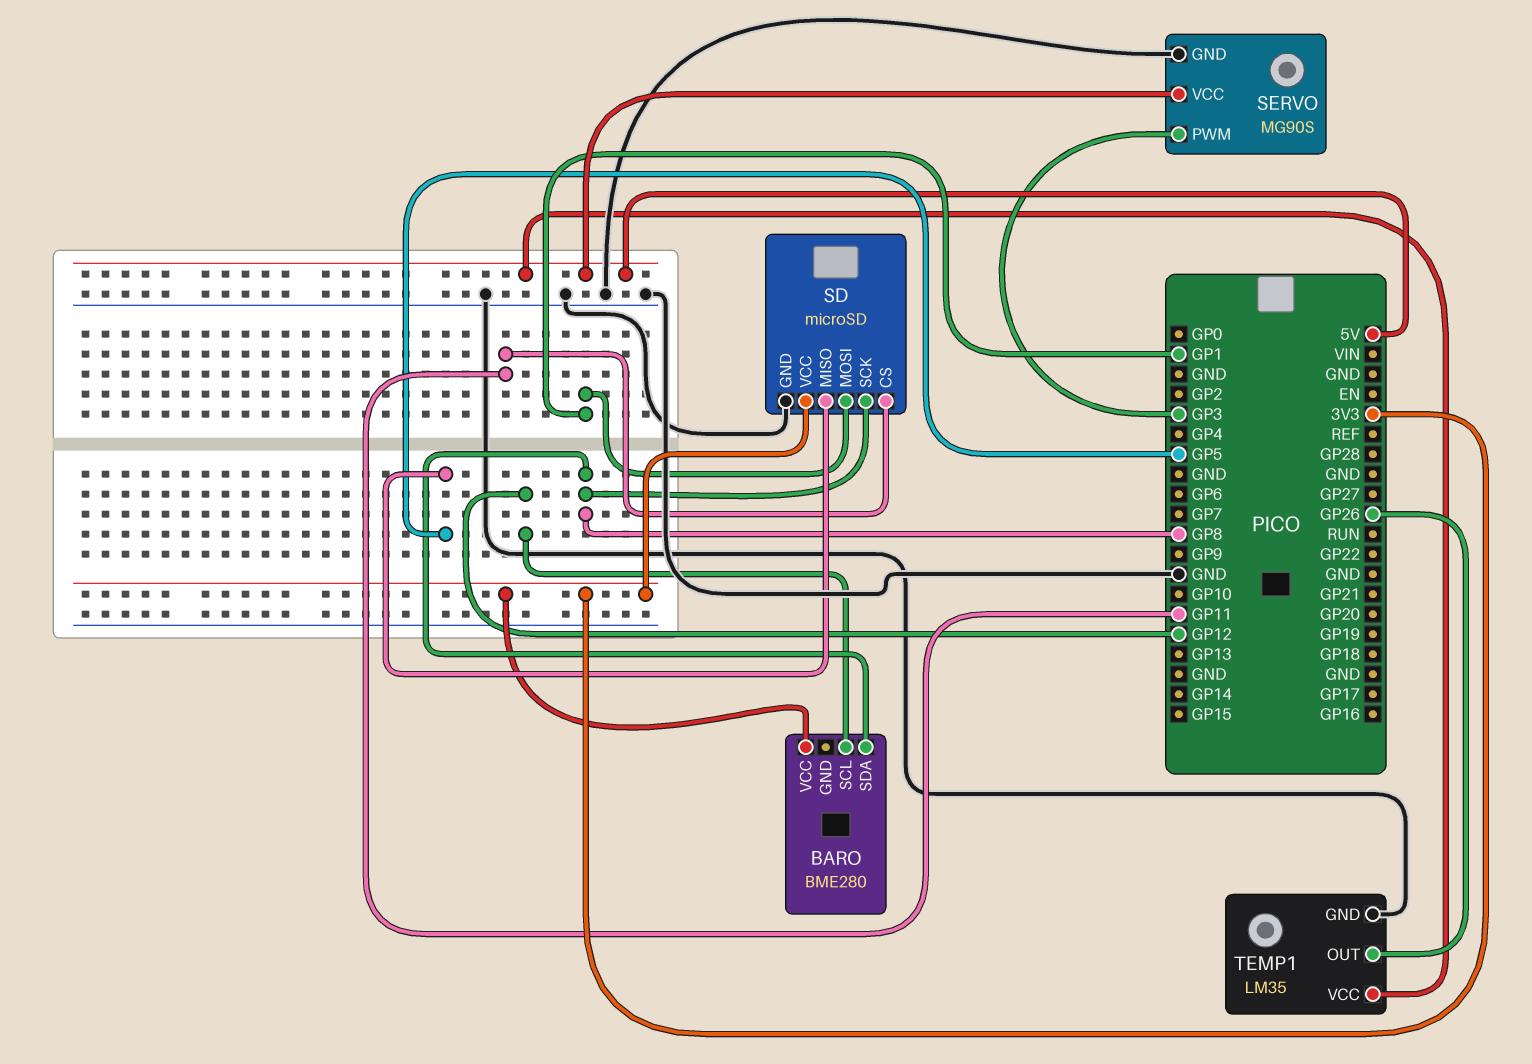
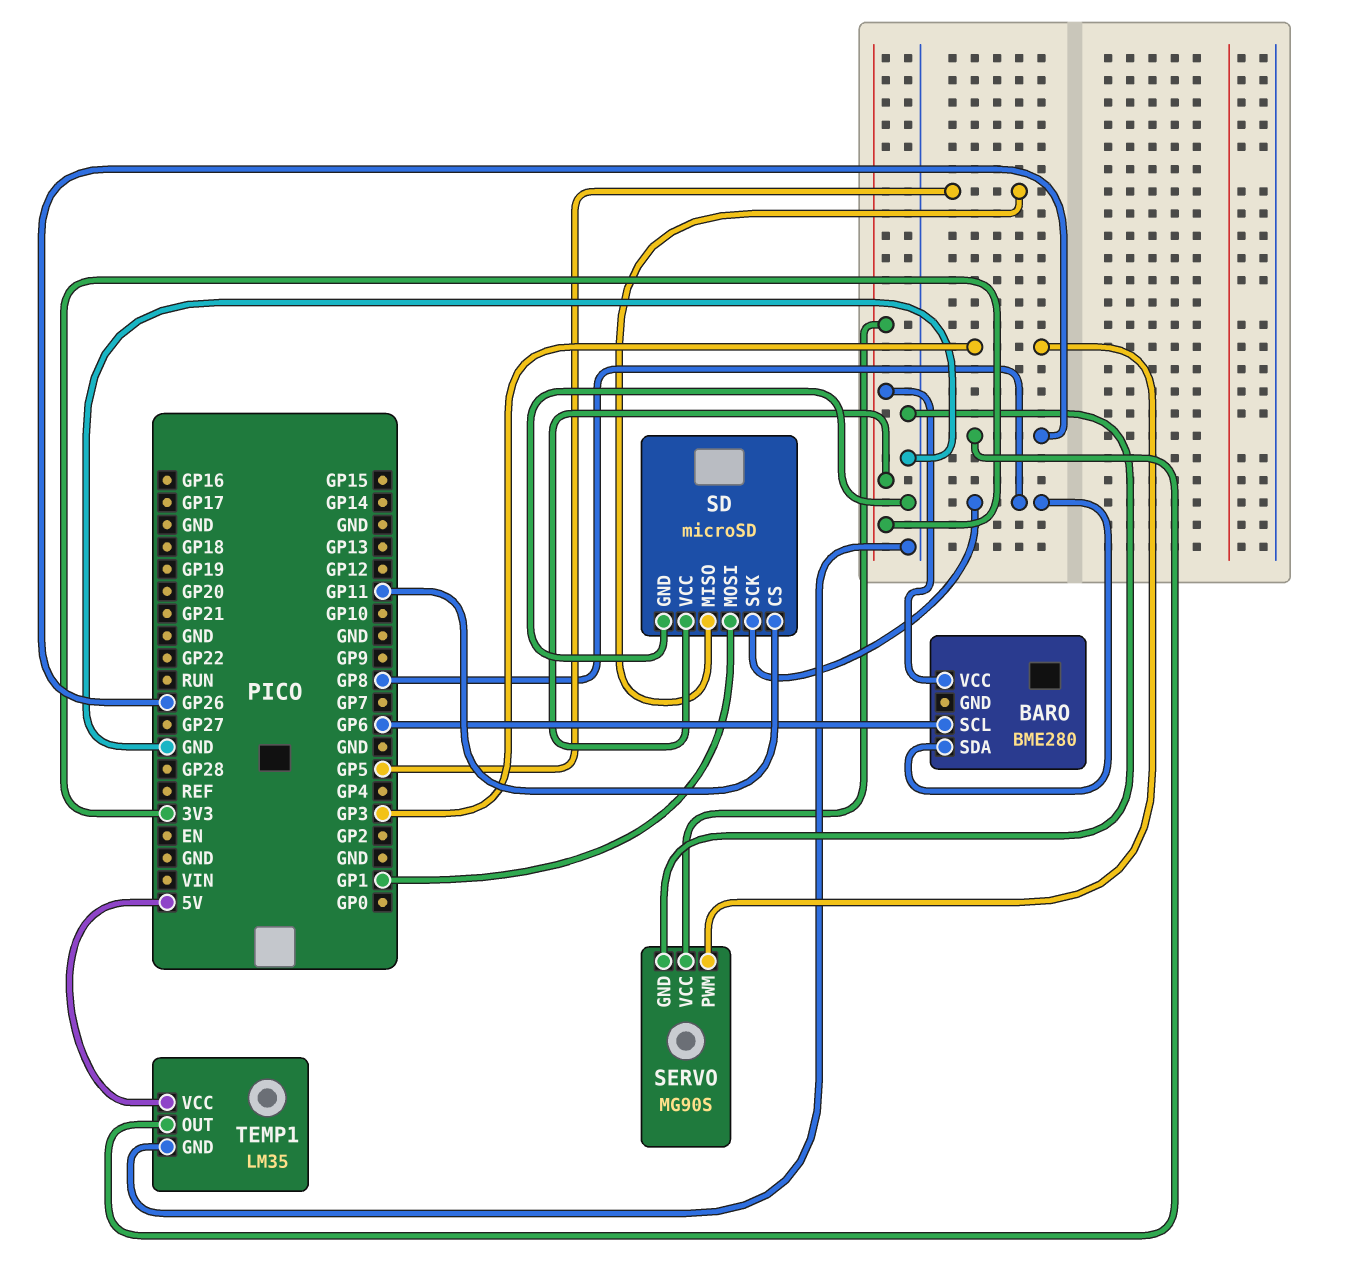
BARO pin SCL: GP12 -> GP6
SERVO pin VCC: 5V -> 3V3

